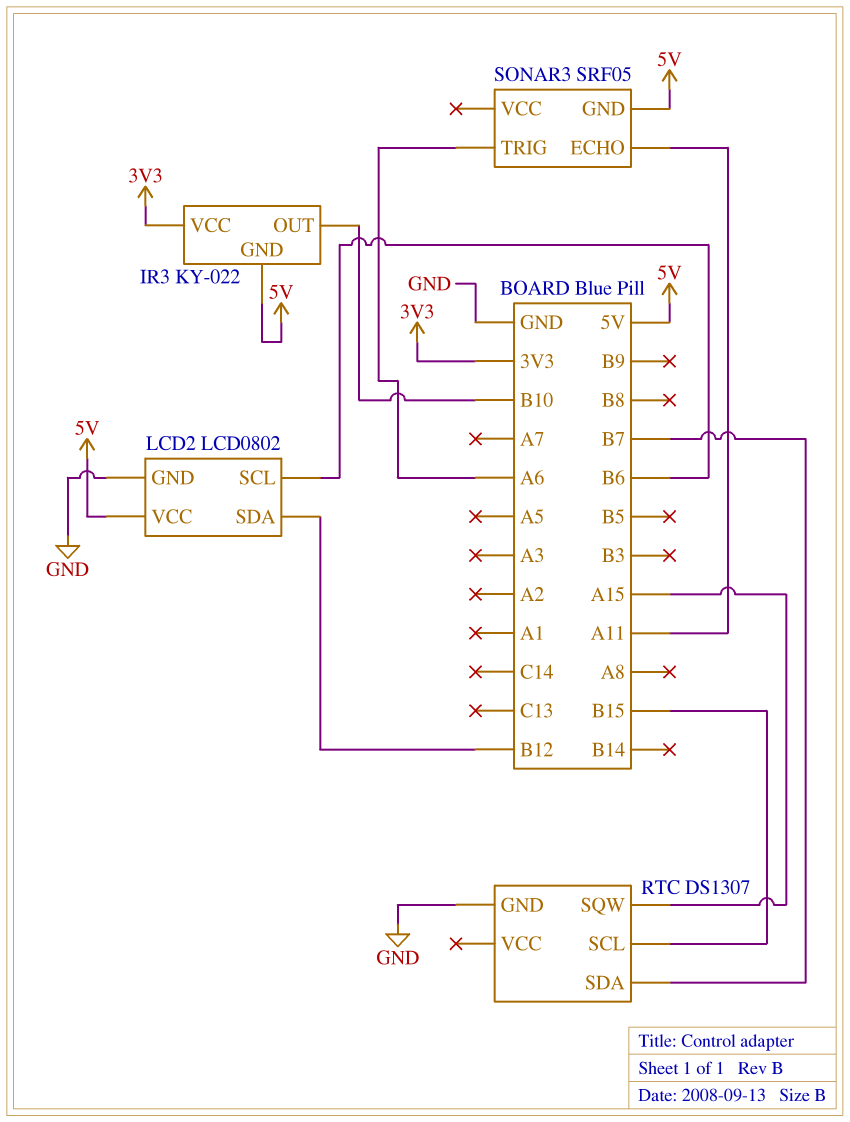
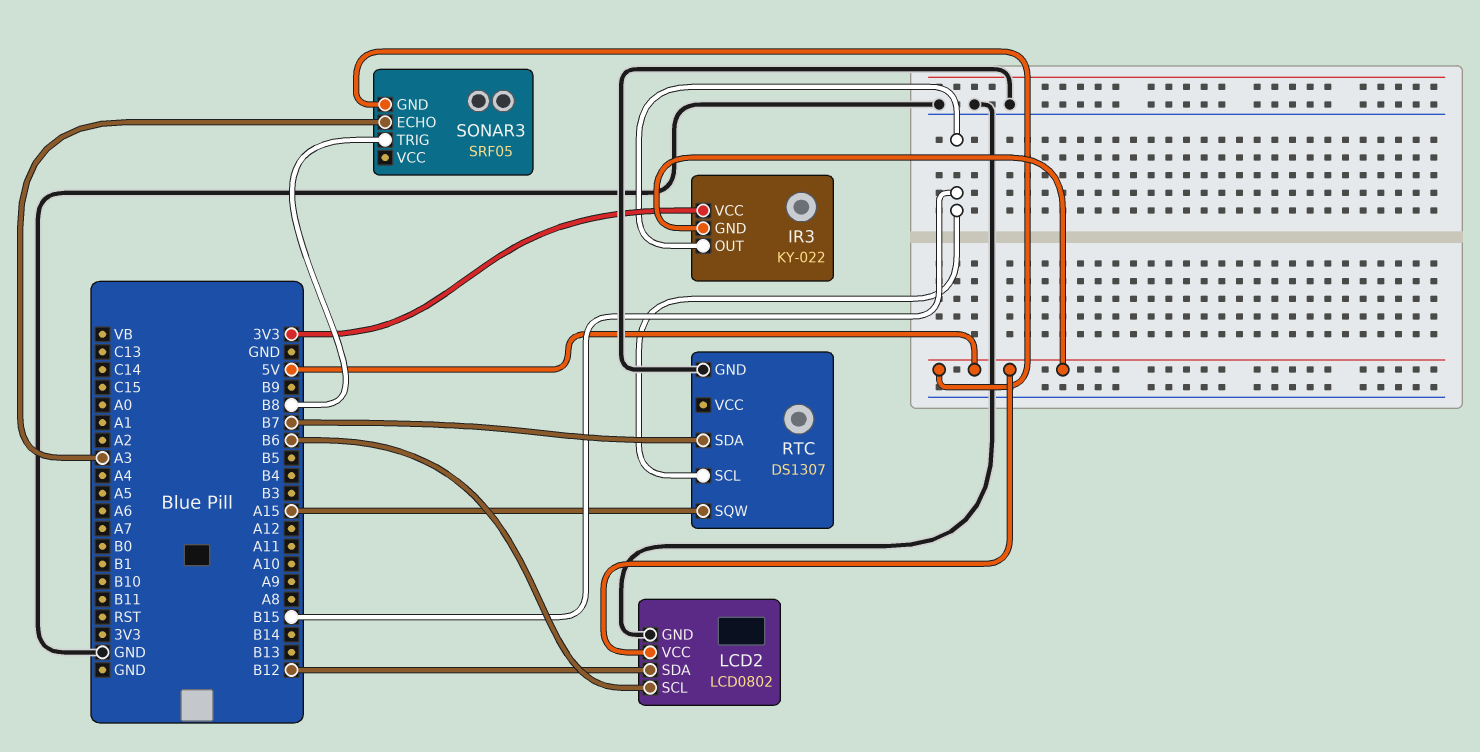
IR3 pin OUT: B10 -> B15
SONAR3 pin ECHO: A11 -> A3
SONAR3 pin TRIG: A6 -> B8

